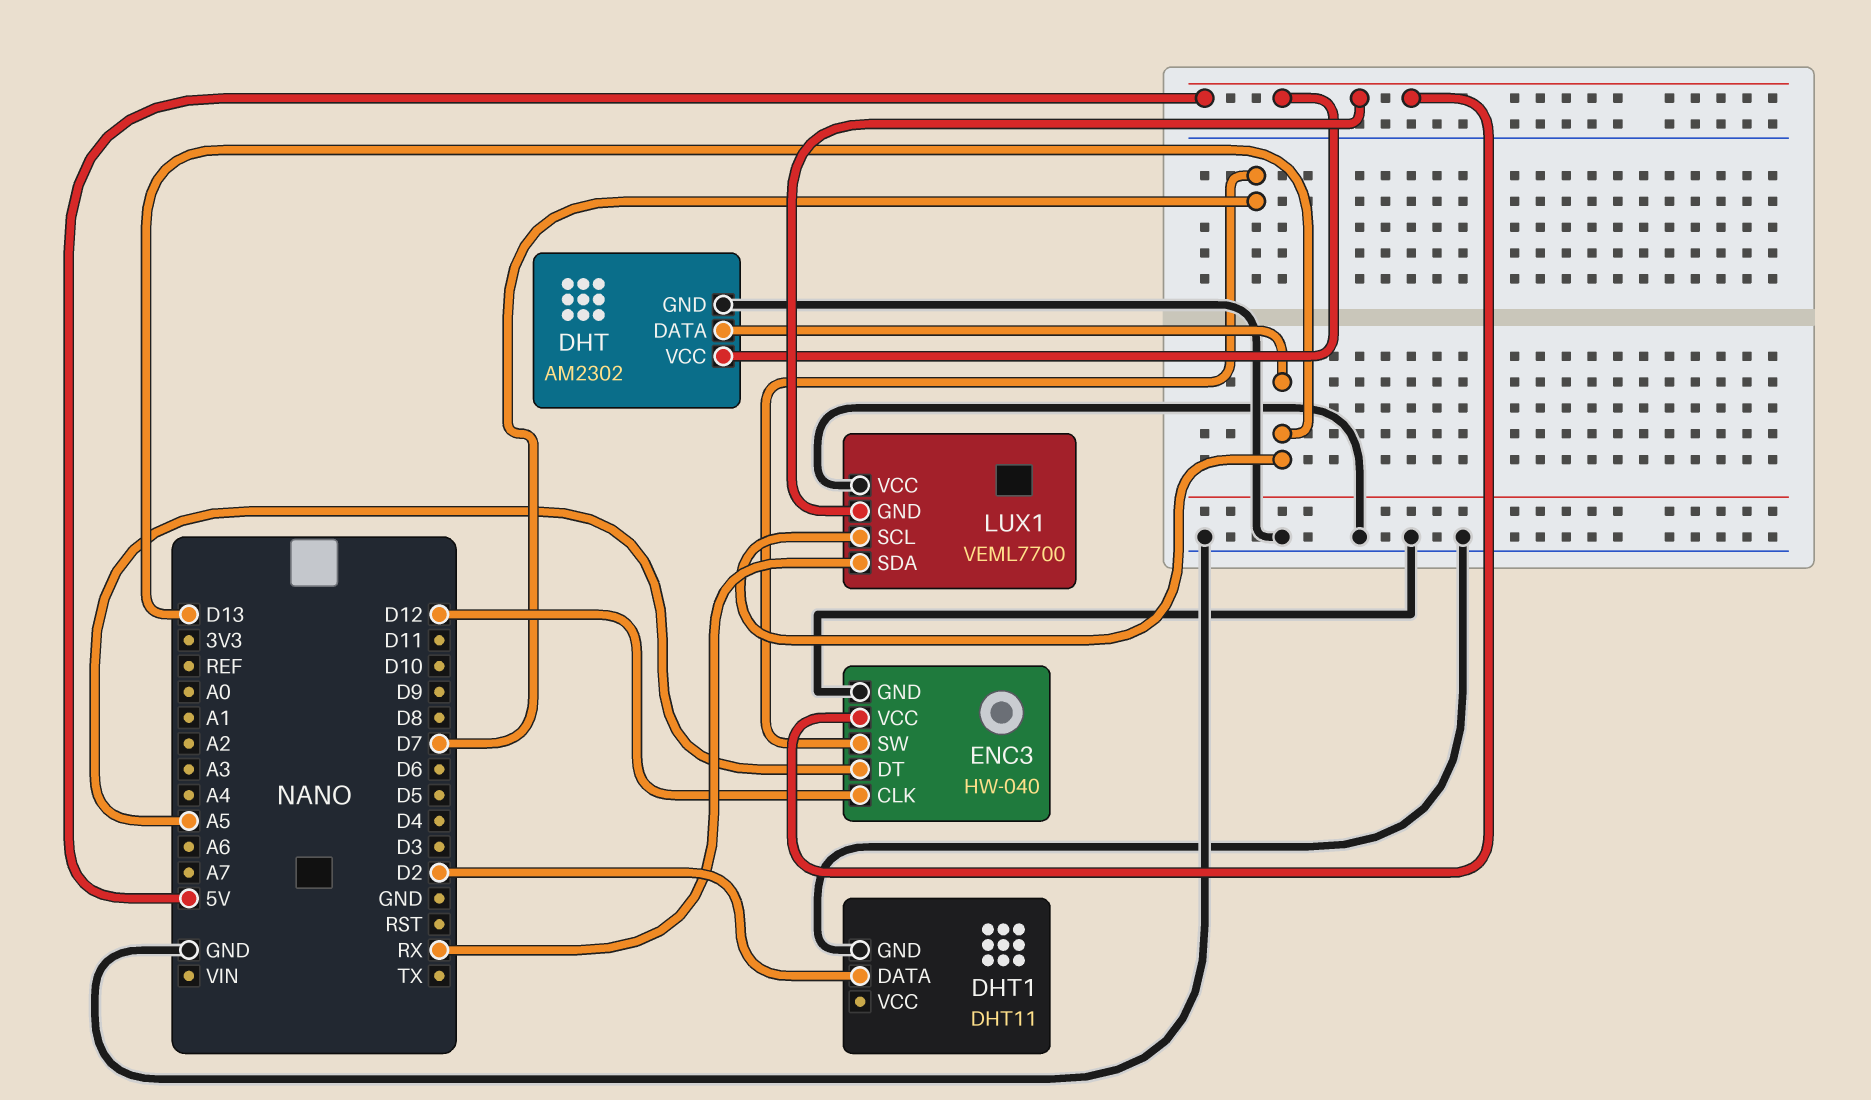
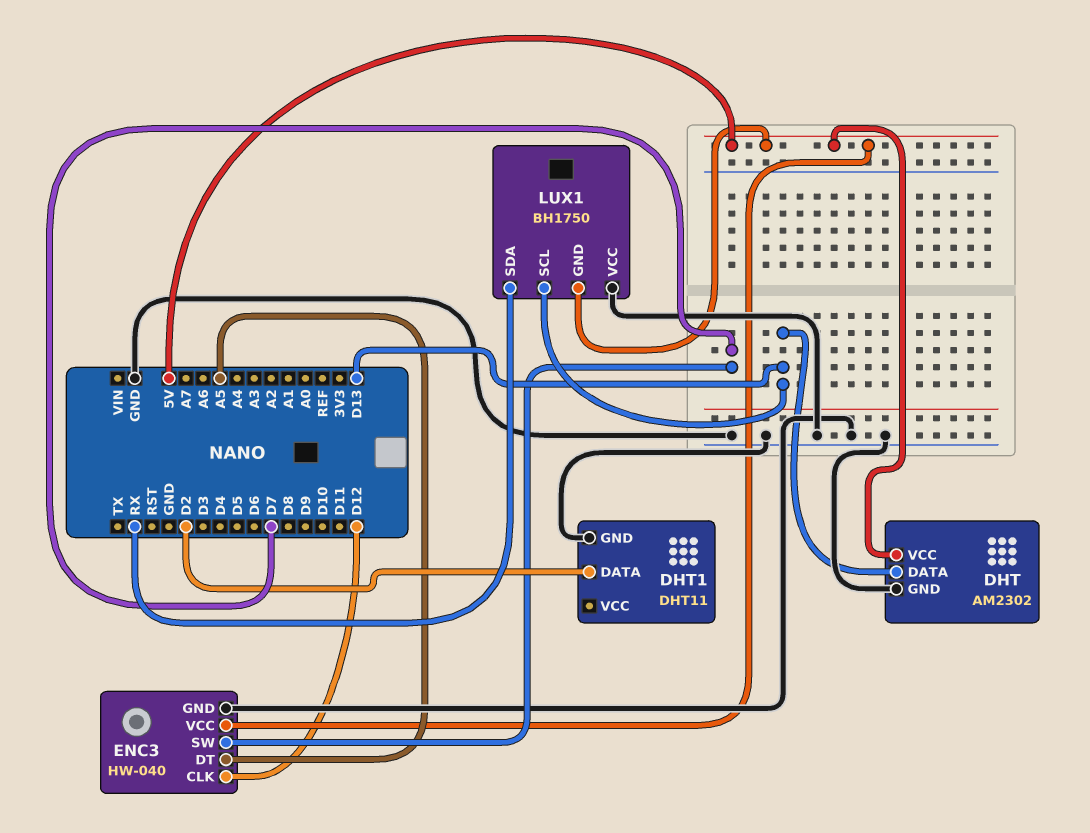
LUX1: VEML7700 -> BH1750

